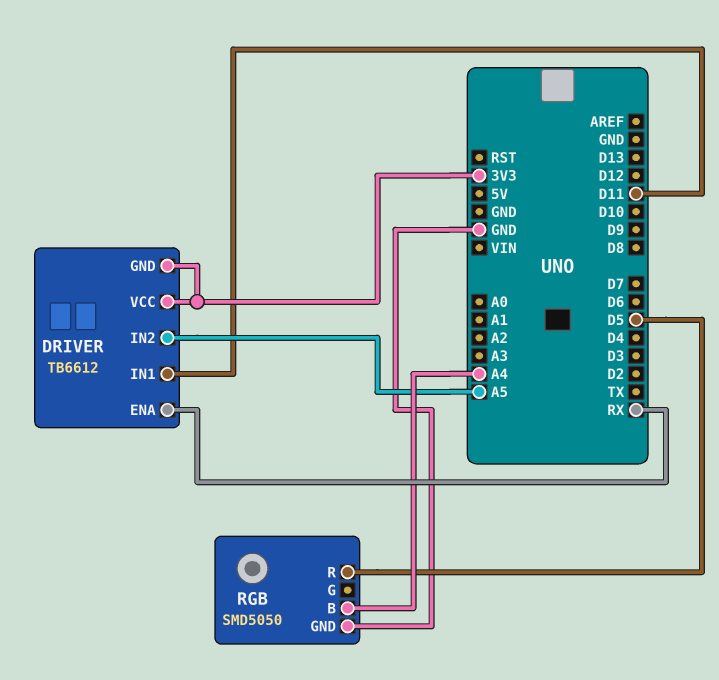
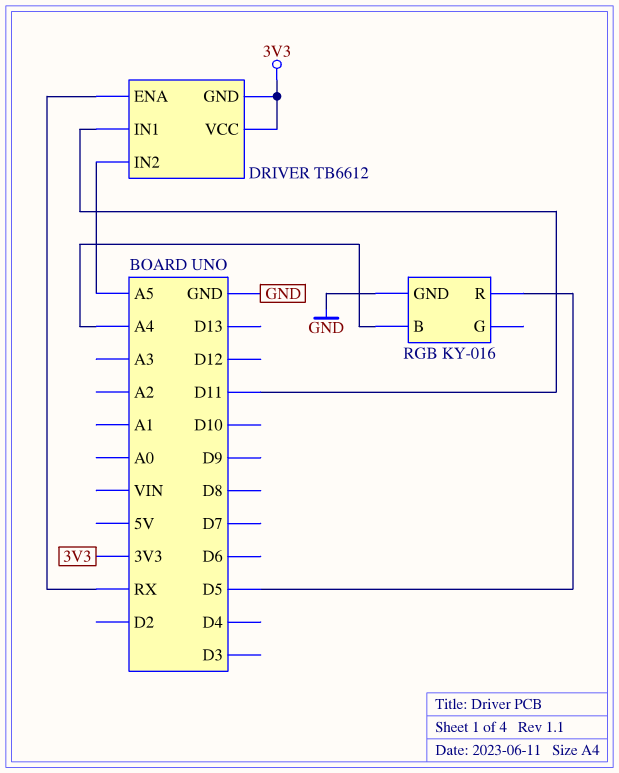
RGB: SMD5050 -> KY-016

